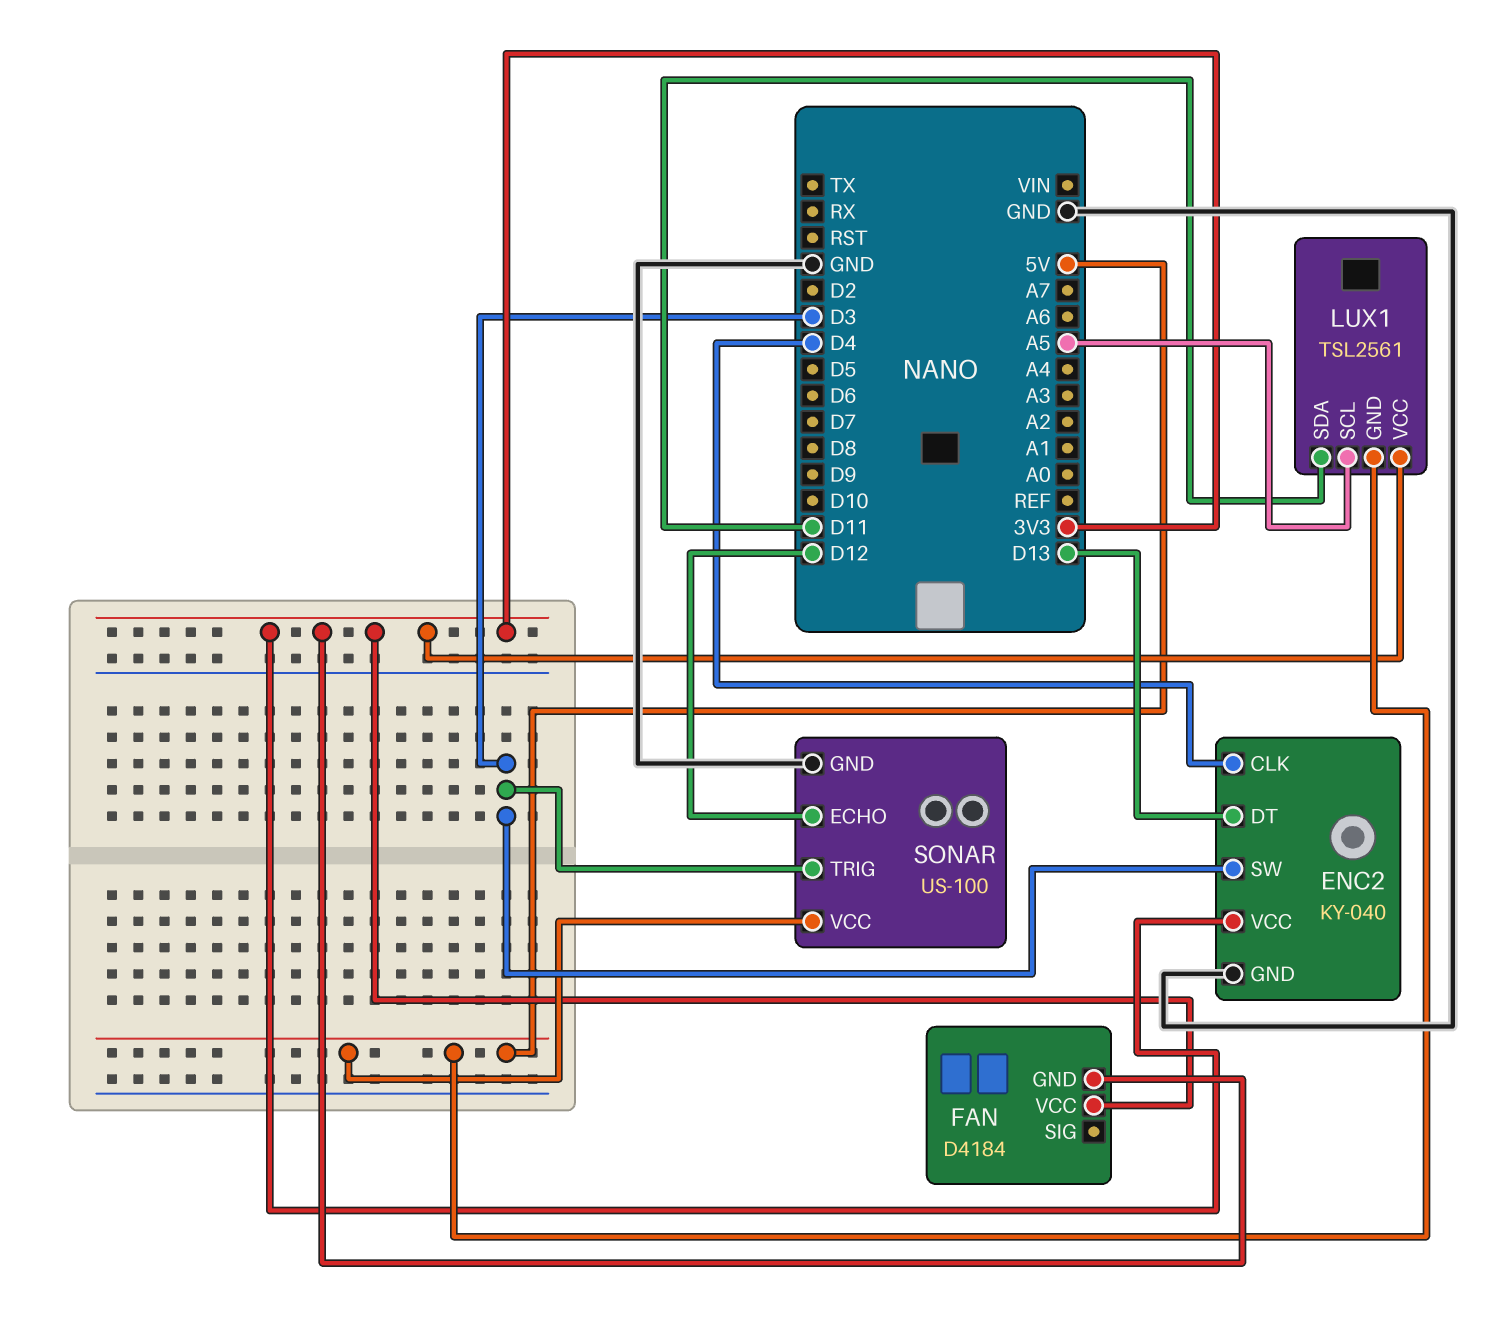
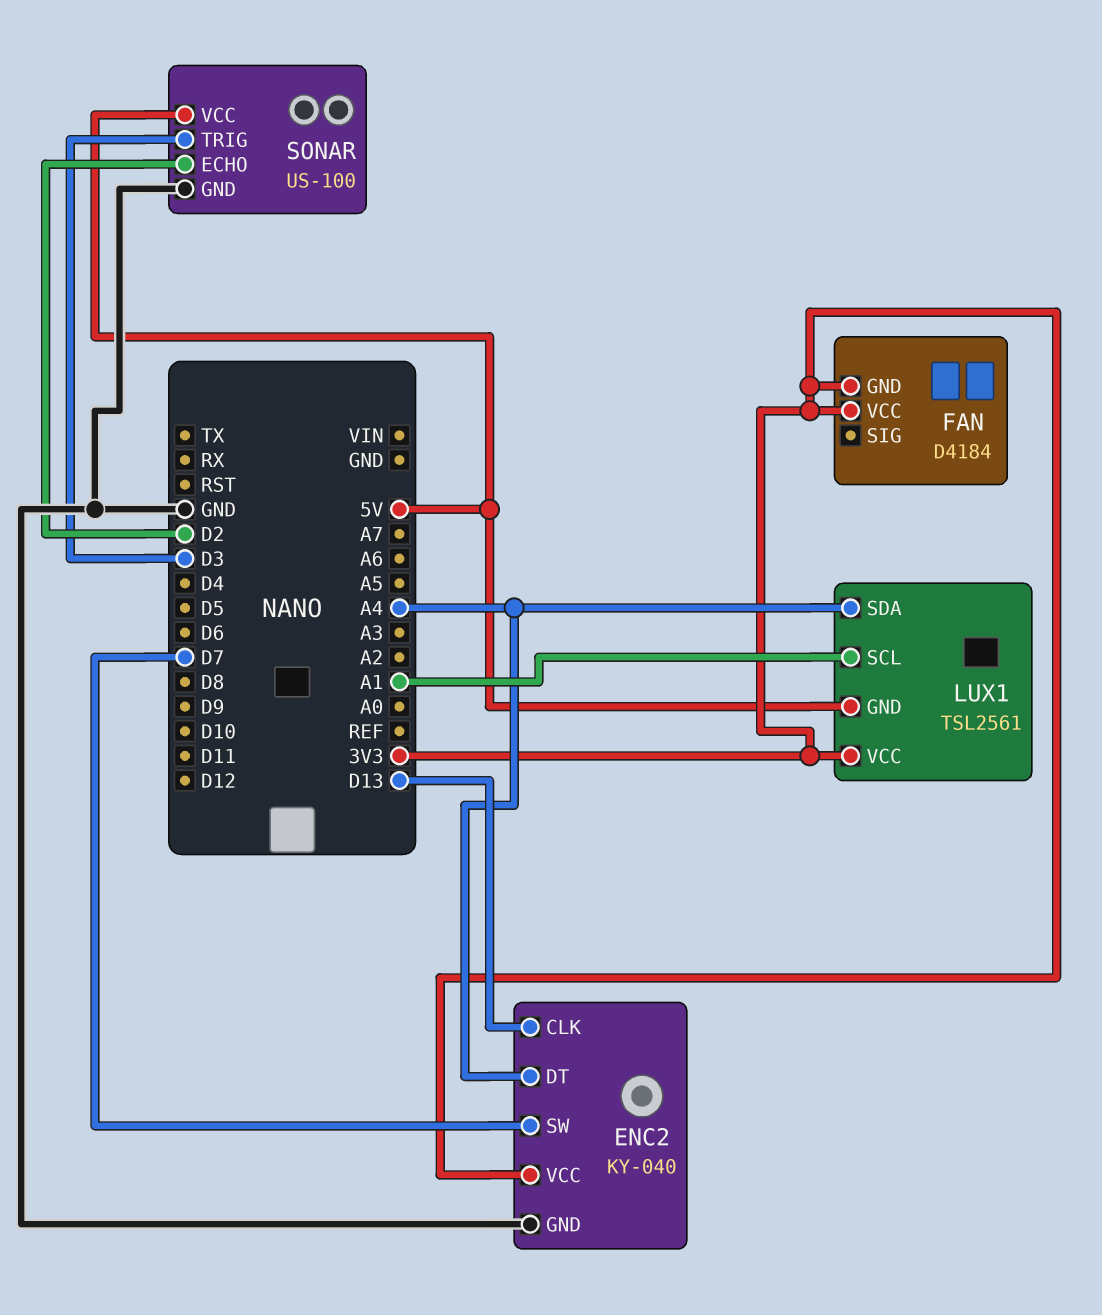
ENC2 pin CLK: D4 -> D13
ENC2 pin DT: D13 -> A4
ENC2 pin SW: D3 -> D7
LUX1 pin SCL: A5 -> A1
LUX1 pin SDA: D11 -> A4
SONAR pin ECHO: D12 -> D2

